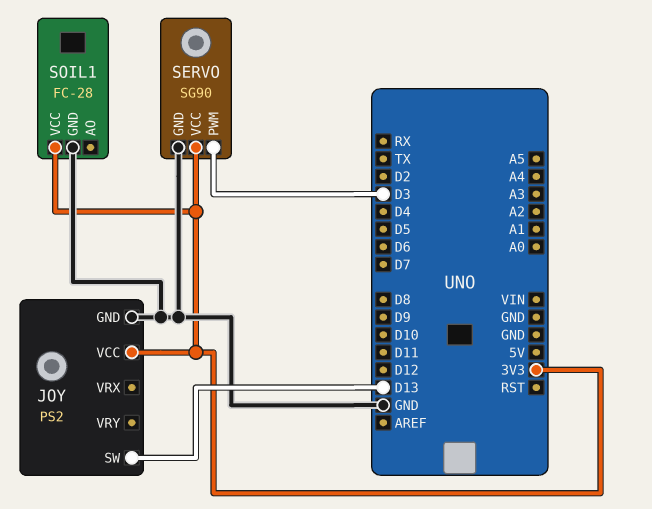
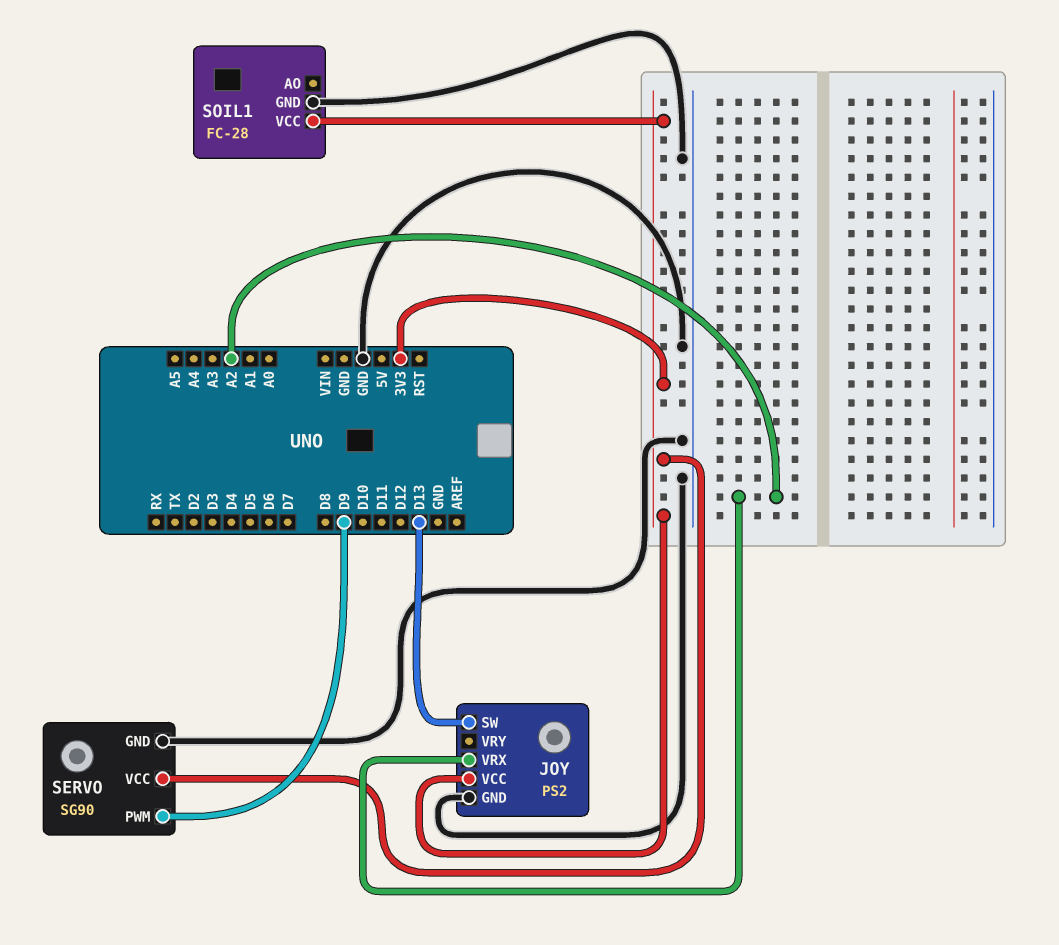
JOY pin VRX: none -> A2
SERVO pin PWM: D3 -> D9

